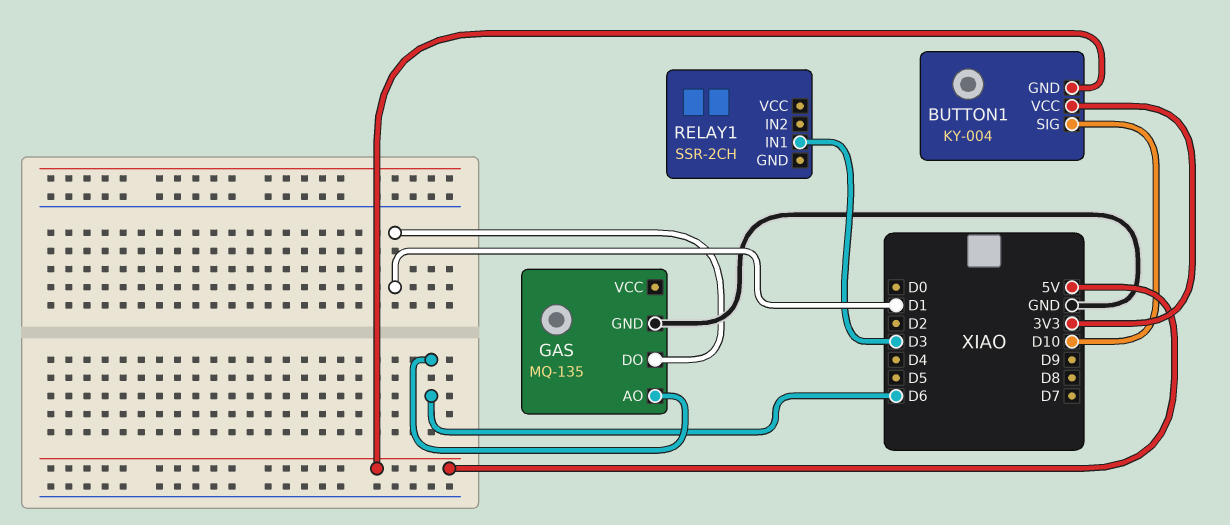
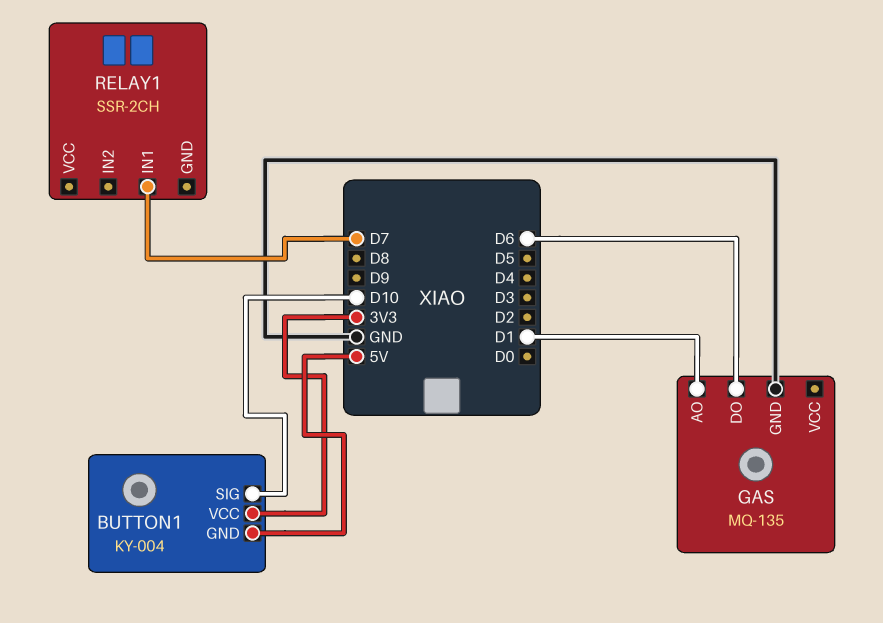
GAS pin AO: D6 -> D1
GAS pin DO: D1 -> D6
RELAY1 pin IN1: D3 -> D7

